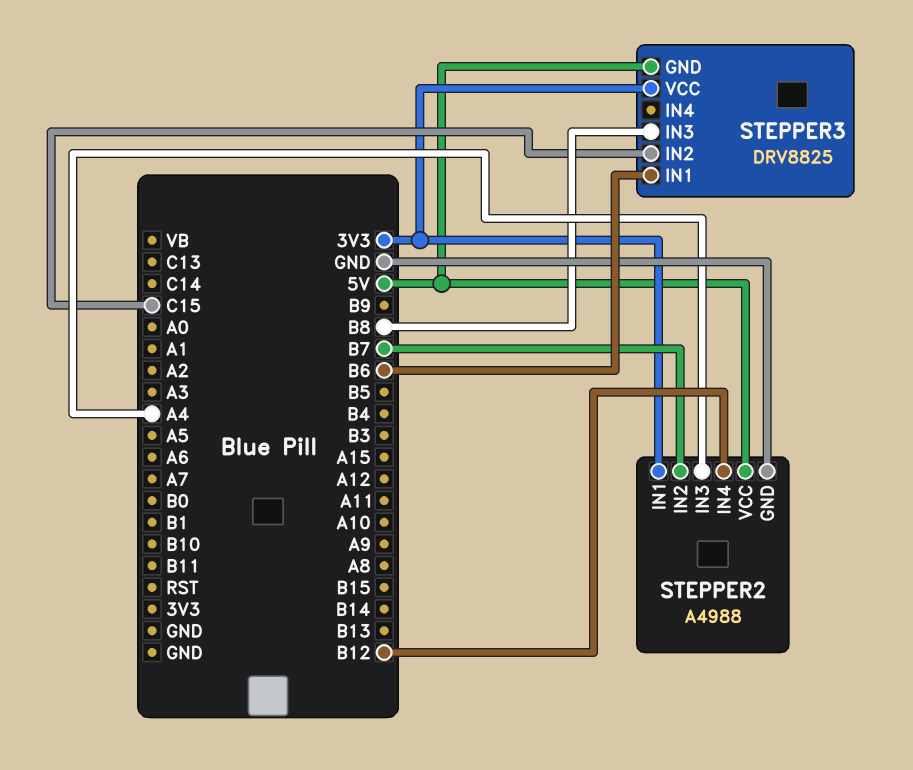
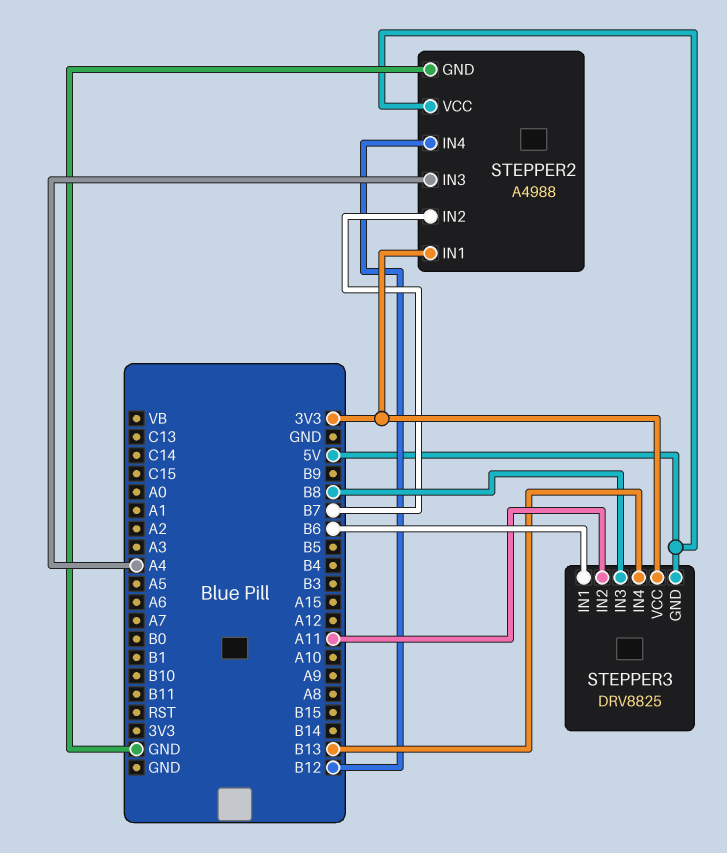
STEPPER3 pin IN2: C15 -> A11
STEPPER3 pin IN4: none -> B13

